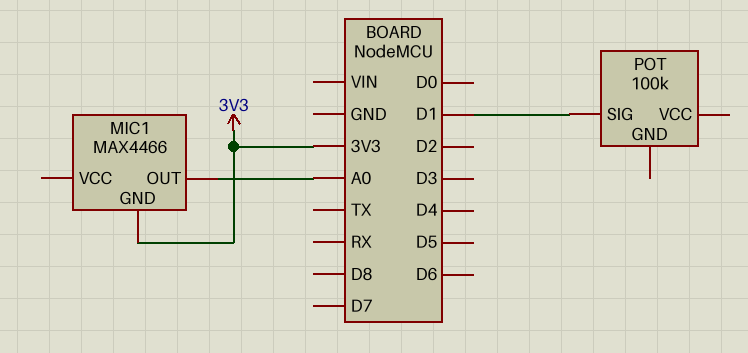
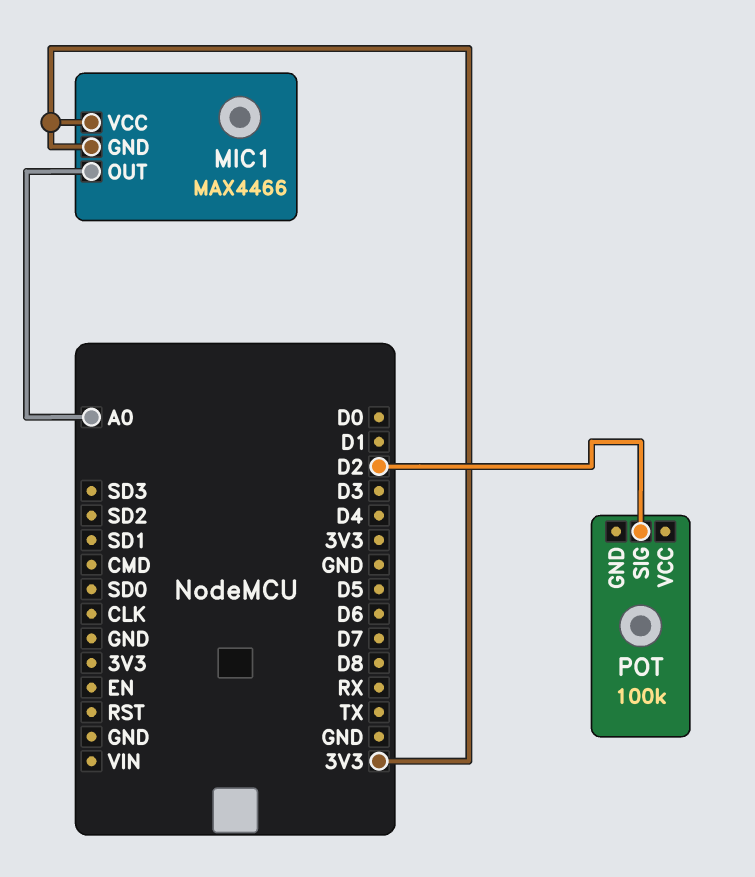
MIC1 pin VCC: none -> 3V3
POT pin SIG: D1 -> D2

